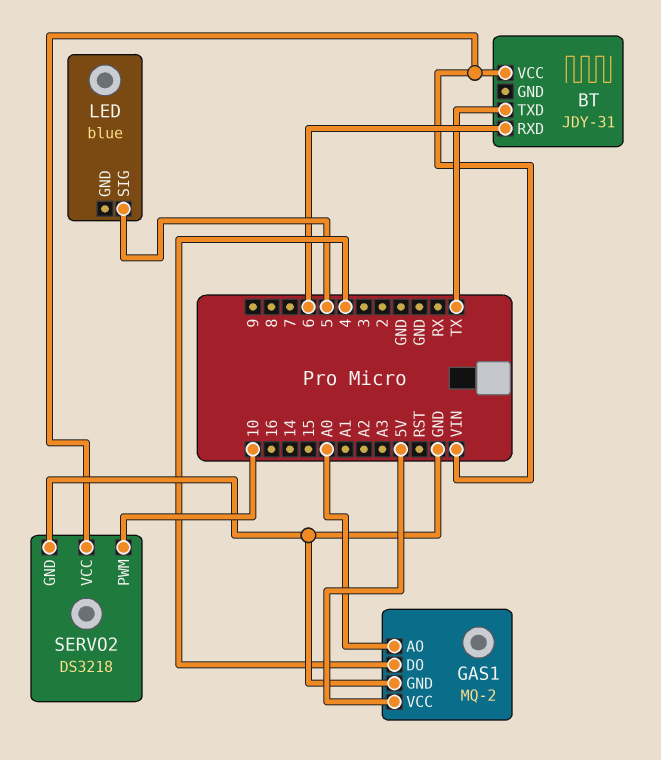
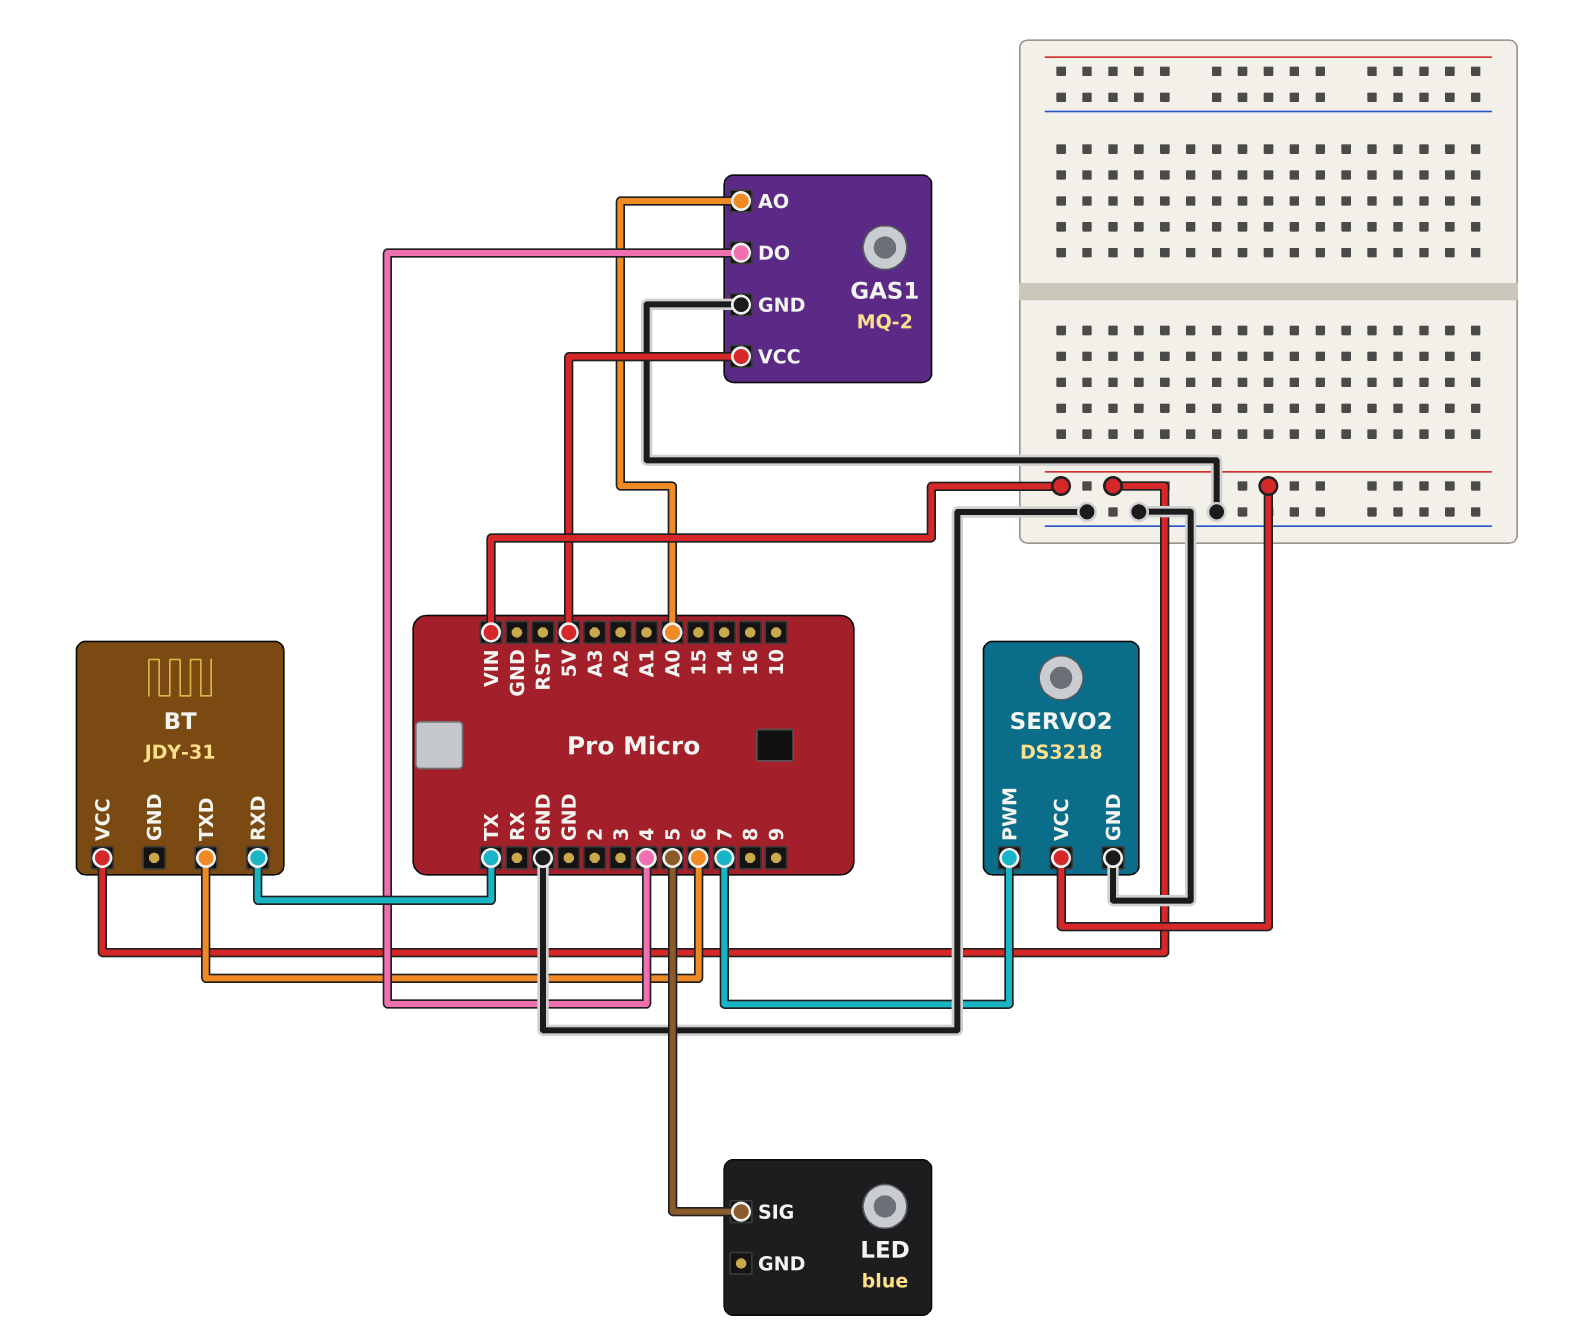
BT pin RXD: 6 -> TX
BT pin TXD: TX -> 6
SERVO2 pin PWM: 10 -> 7

